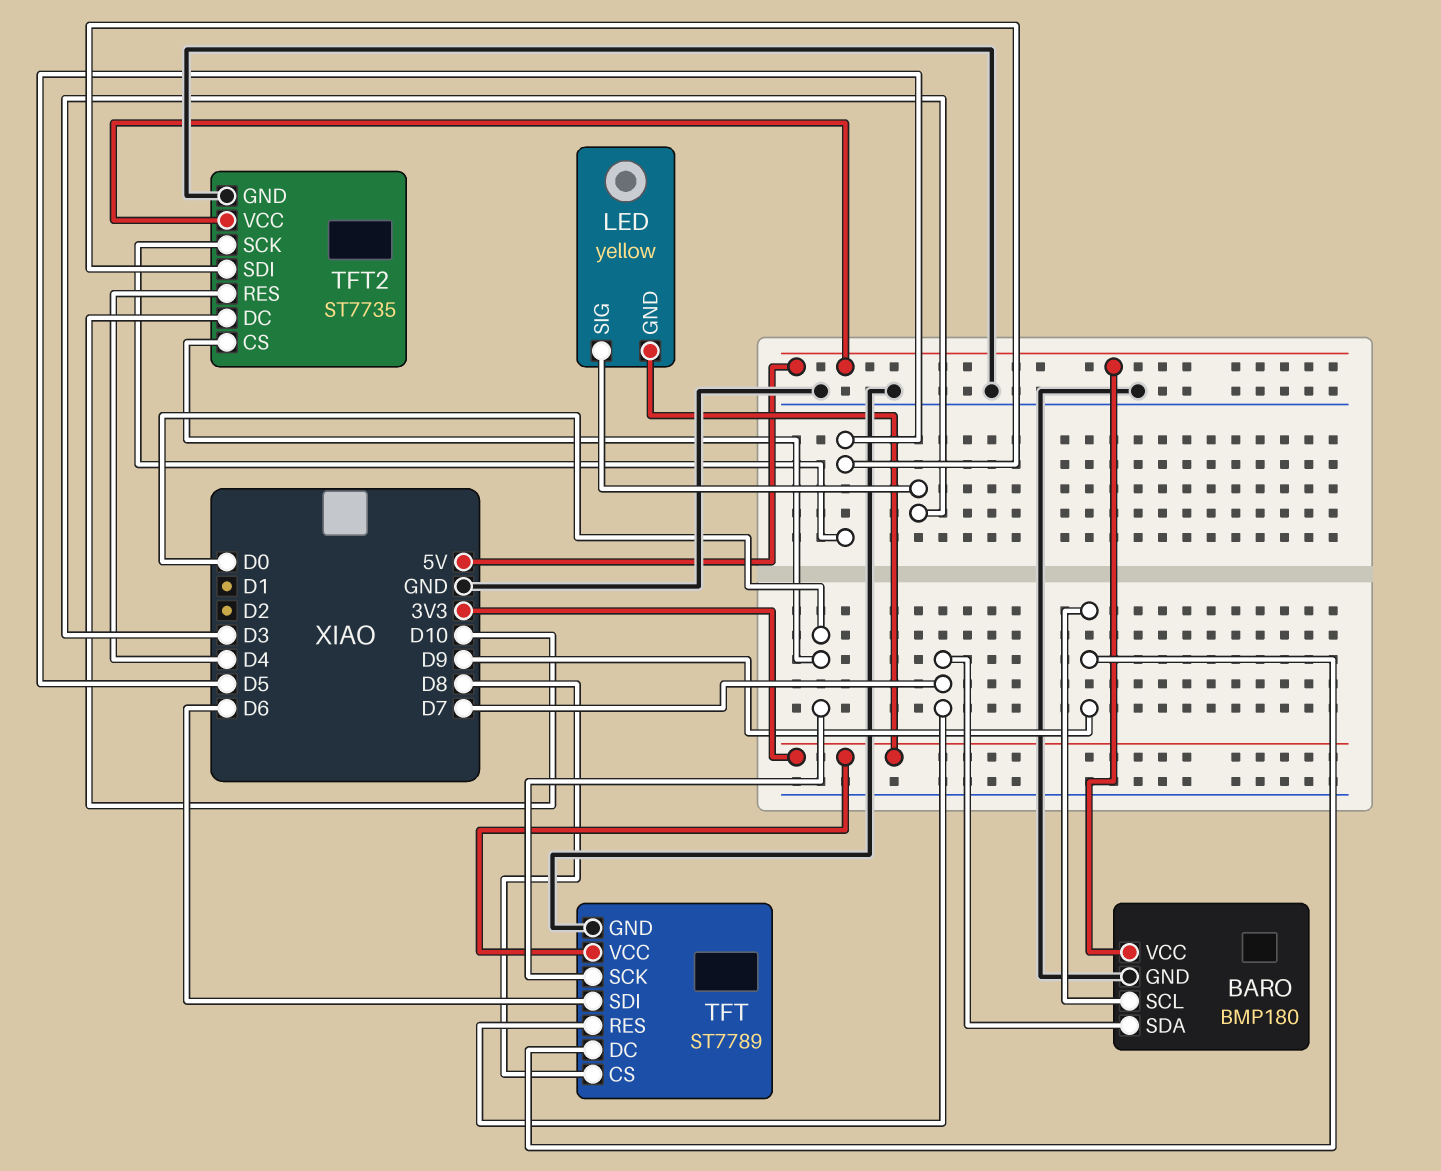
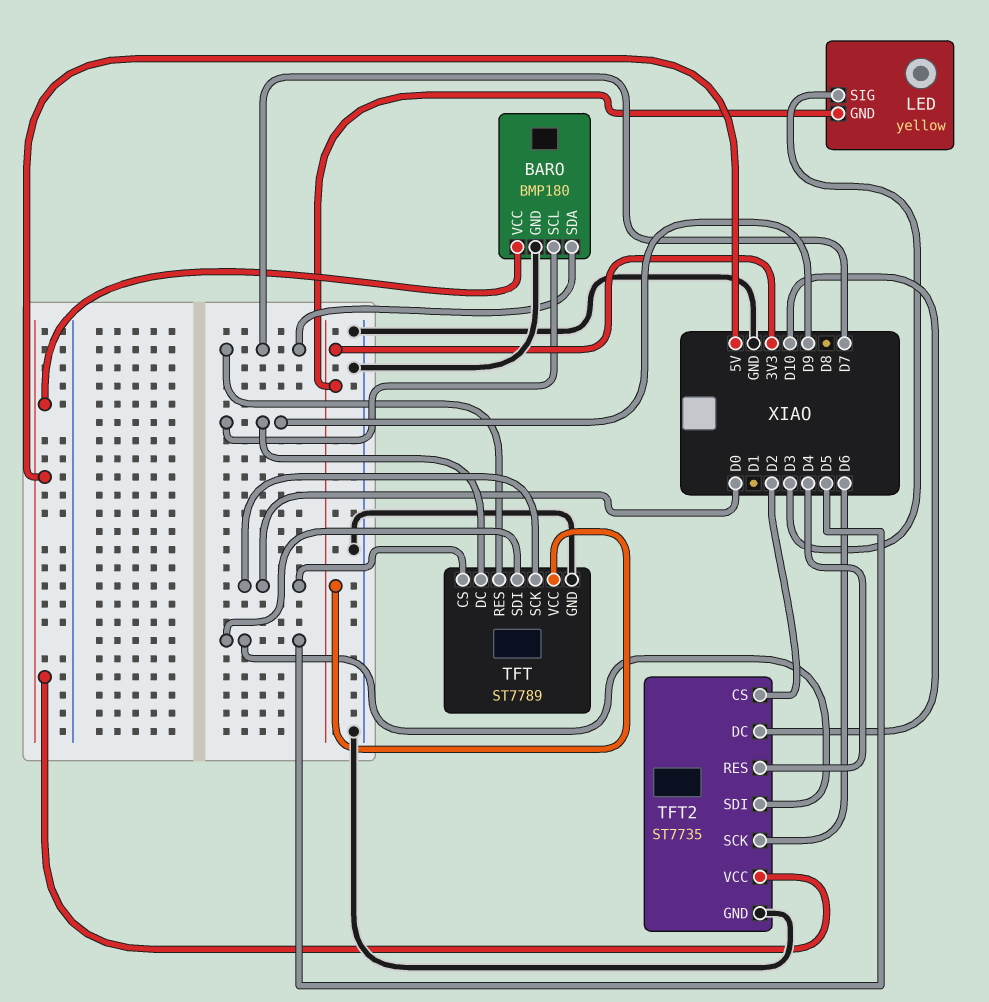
TFT pin CS: D8 -> D0
TFT pin SDI: D6 -> D5
TFT2 pin CS: D0 -> D2
TFT2 pin SCK: D5 -> D6

